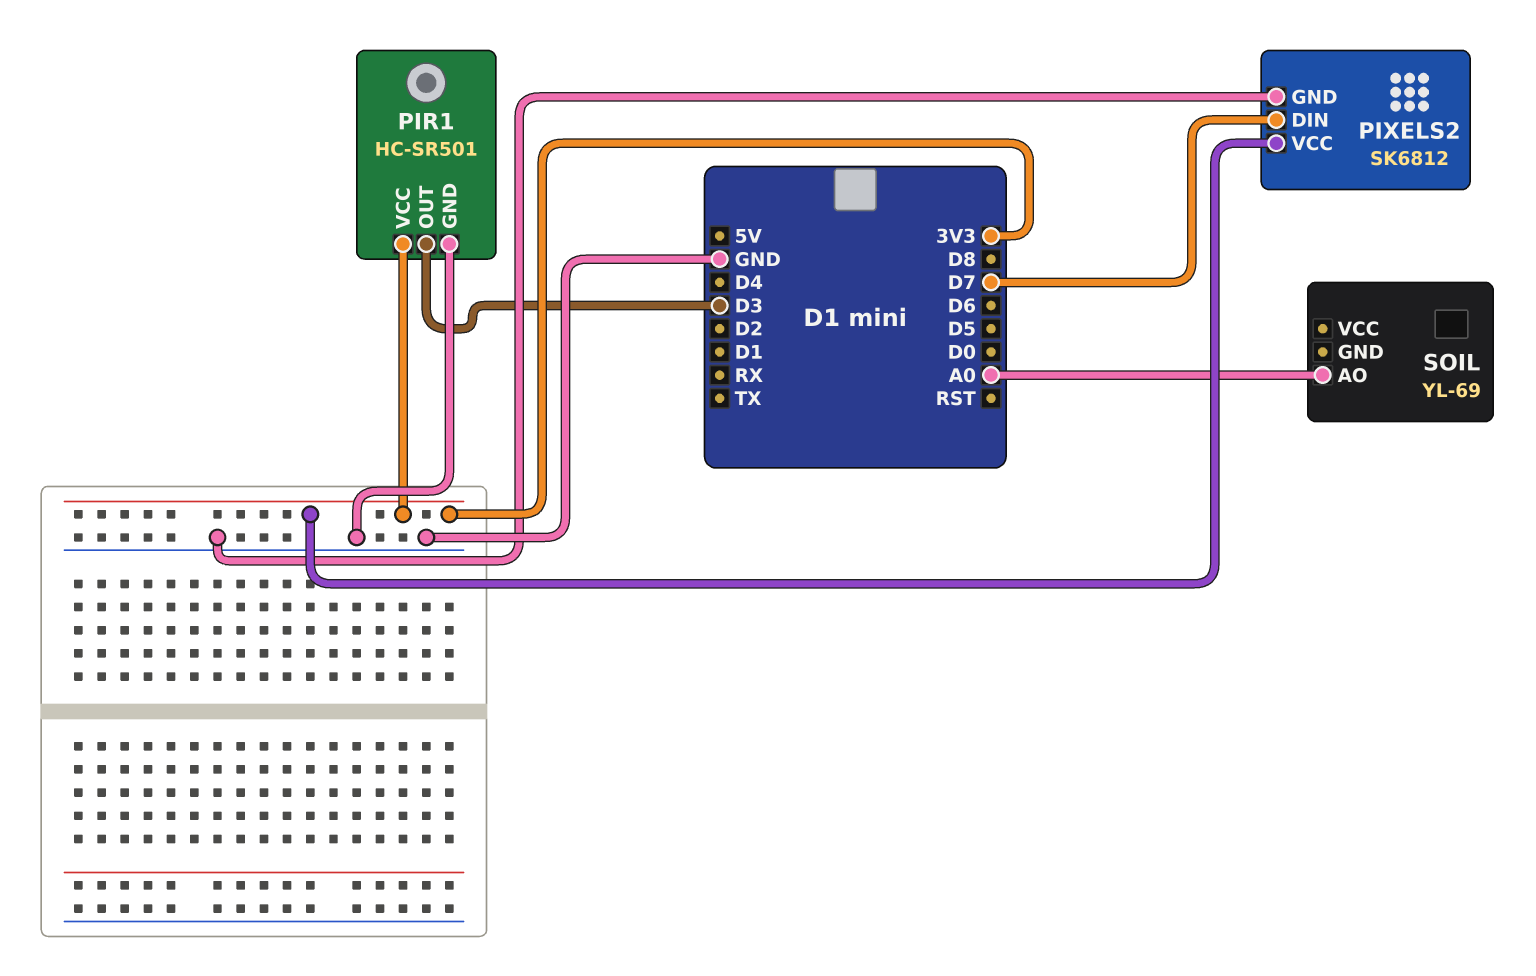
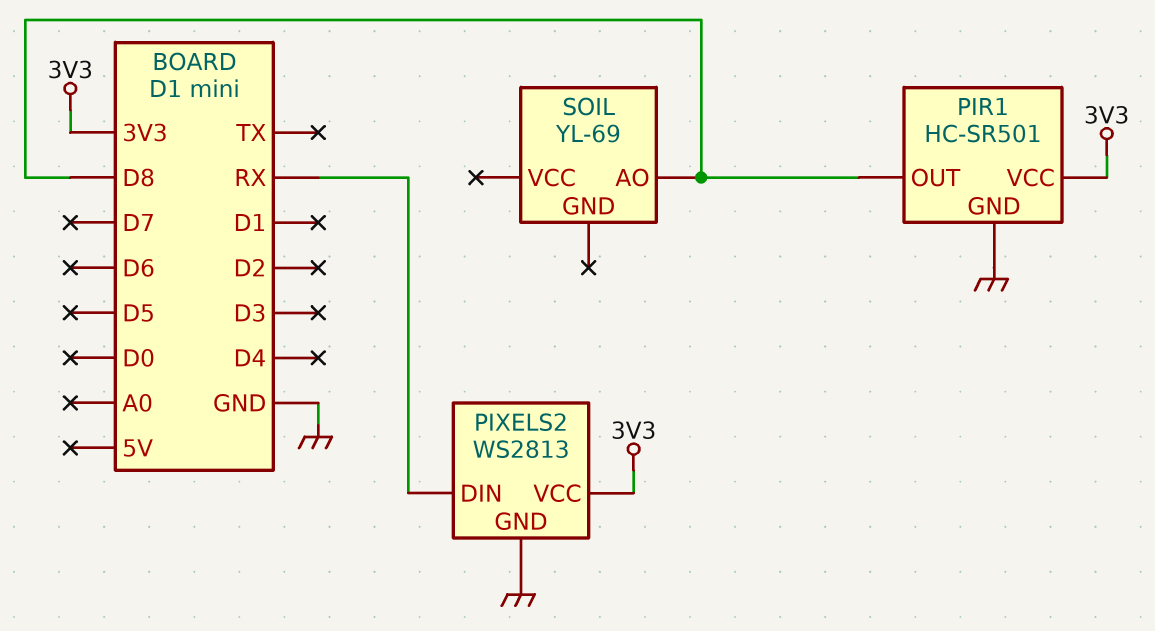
PIR1 pin OUT: D3 -> D8
PIXELS2: SK6812 -> WS2813
PIXELS2 pin DIN: D7 -> RX
SOIL pin AO: A0 -> D8

